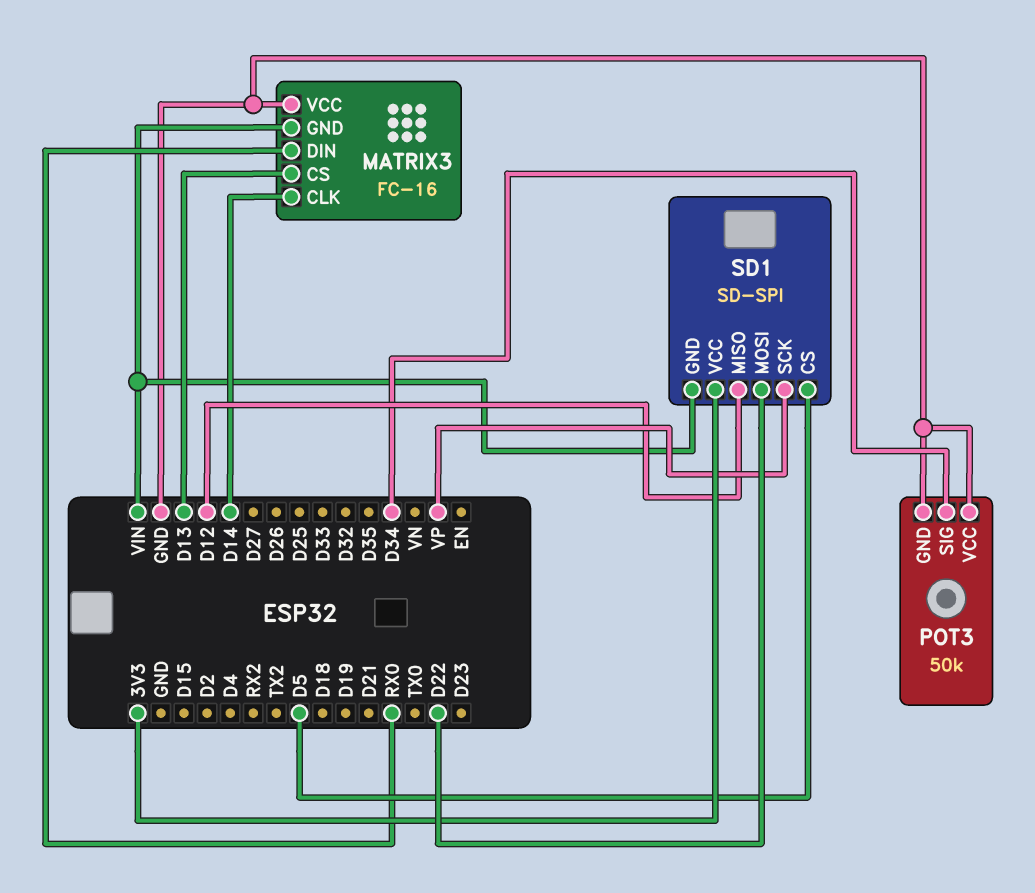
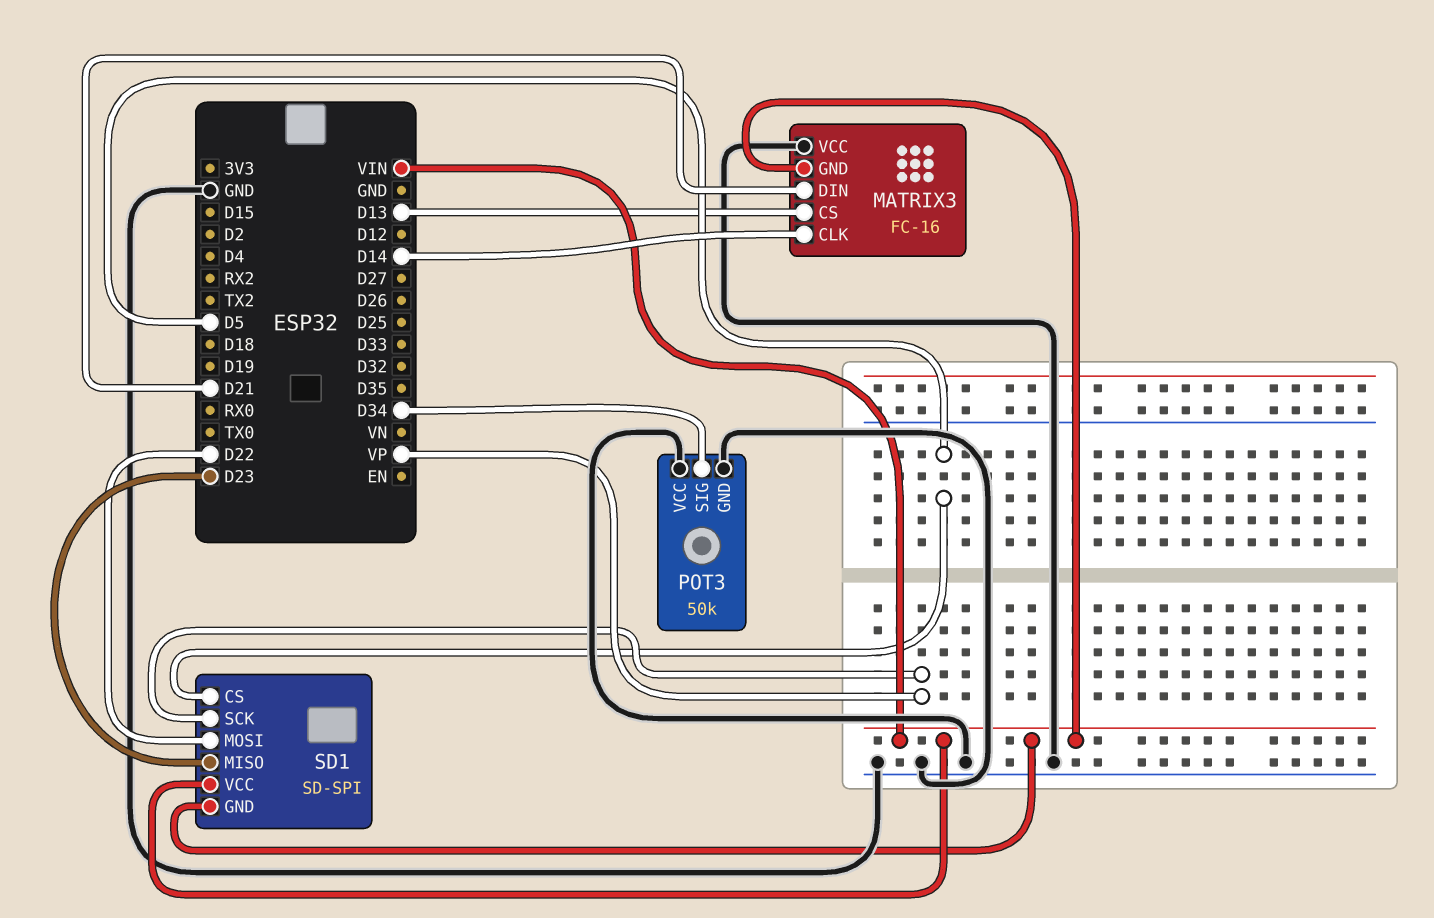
MATRIX3 pin DIN: RX0 -> D21
SD1 pin MISO: D12 -> D23
SD1 pin VCC: 3V3 -> VIN

